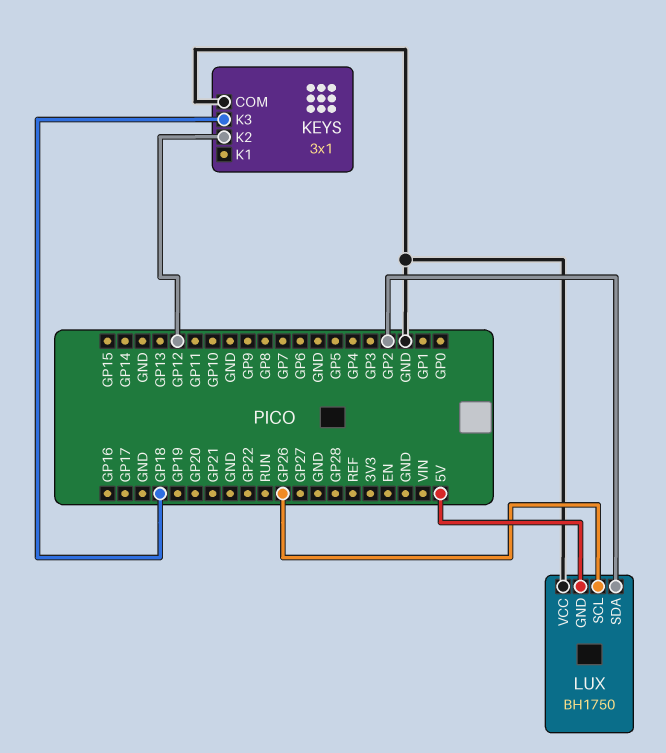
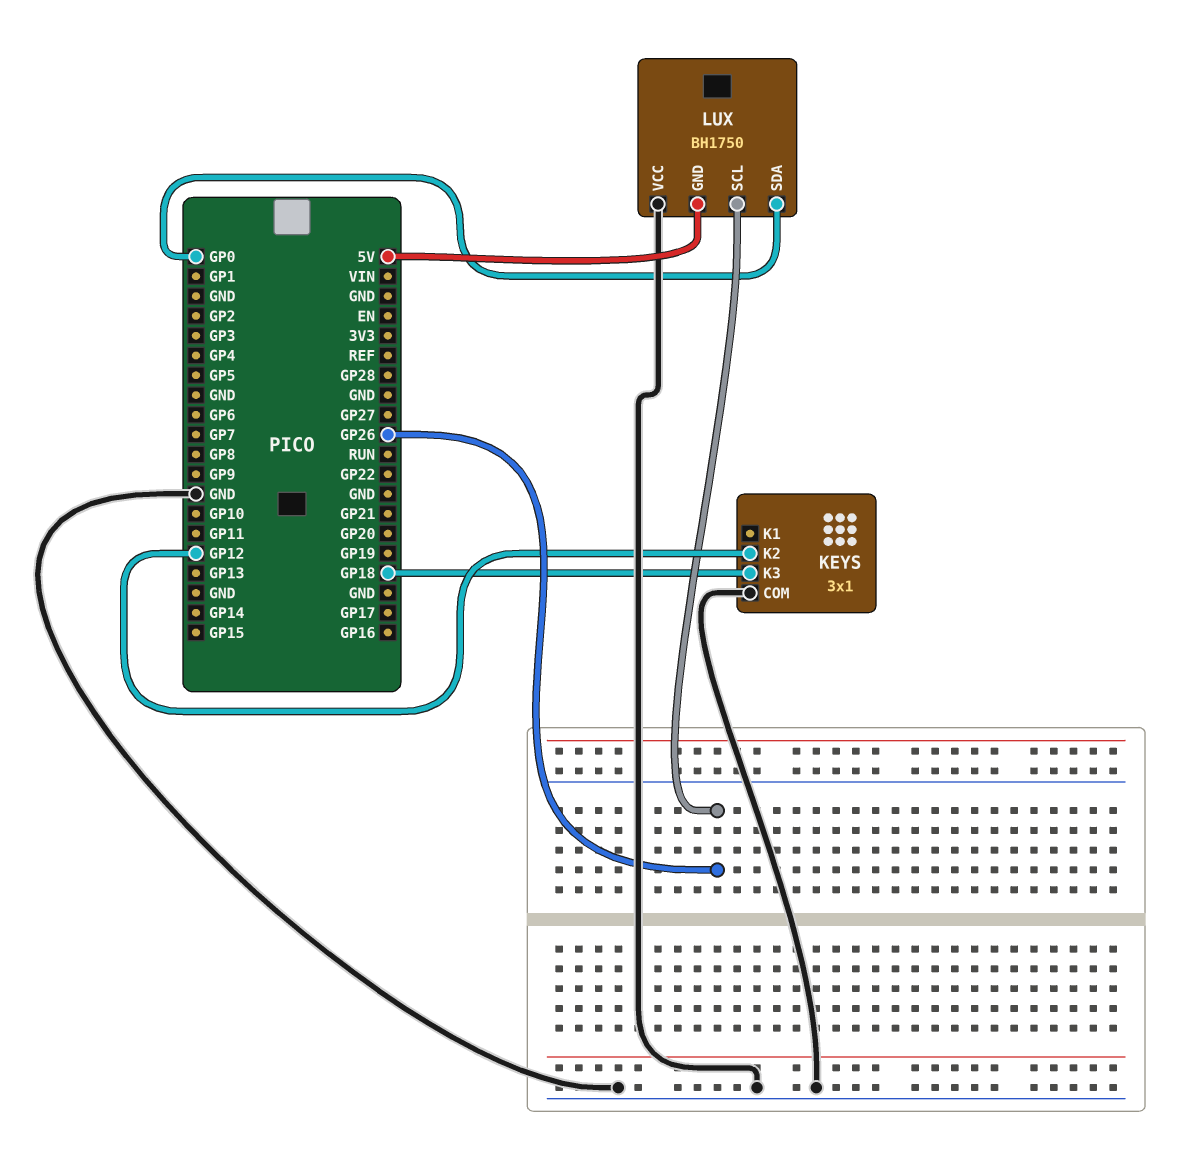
LUX pin SDA: GP2 -> GP0

